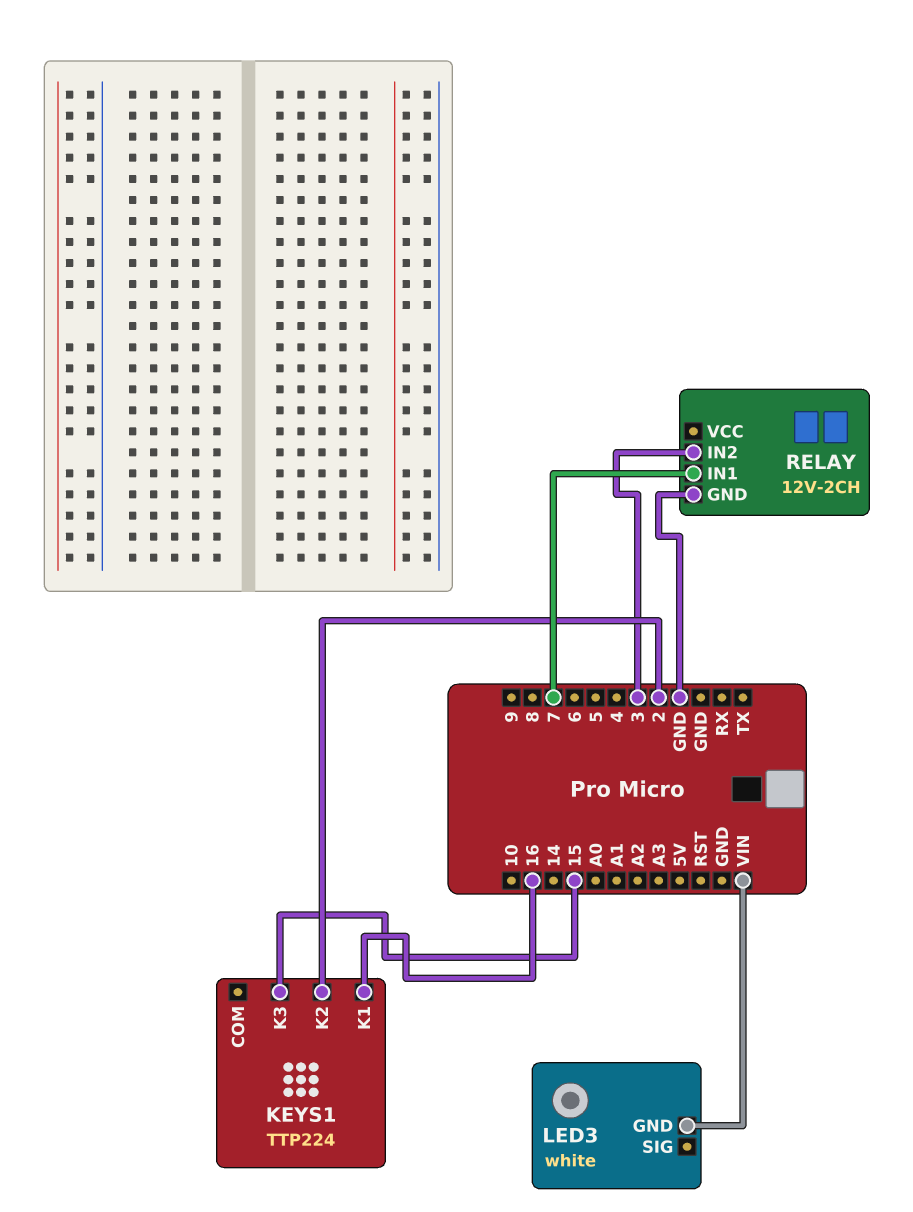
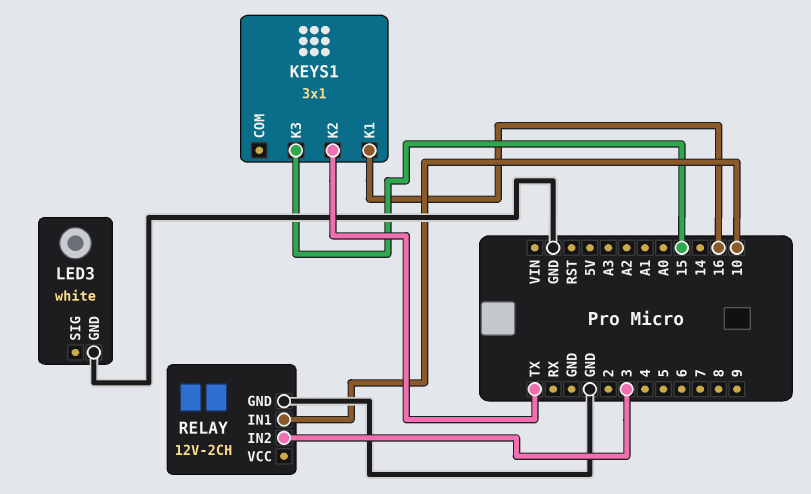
KEYS1: TTP224 -> 3x1
KEYS1 pin K2: 2 -> TX
LED3 pin GND: VIN -> GND
RELAY pin IN1: 7 -> 10

